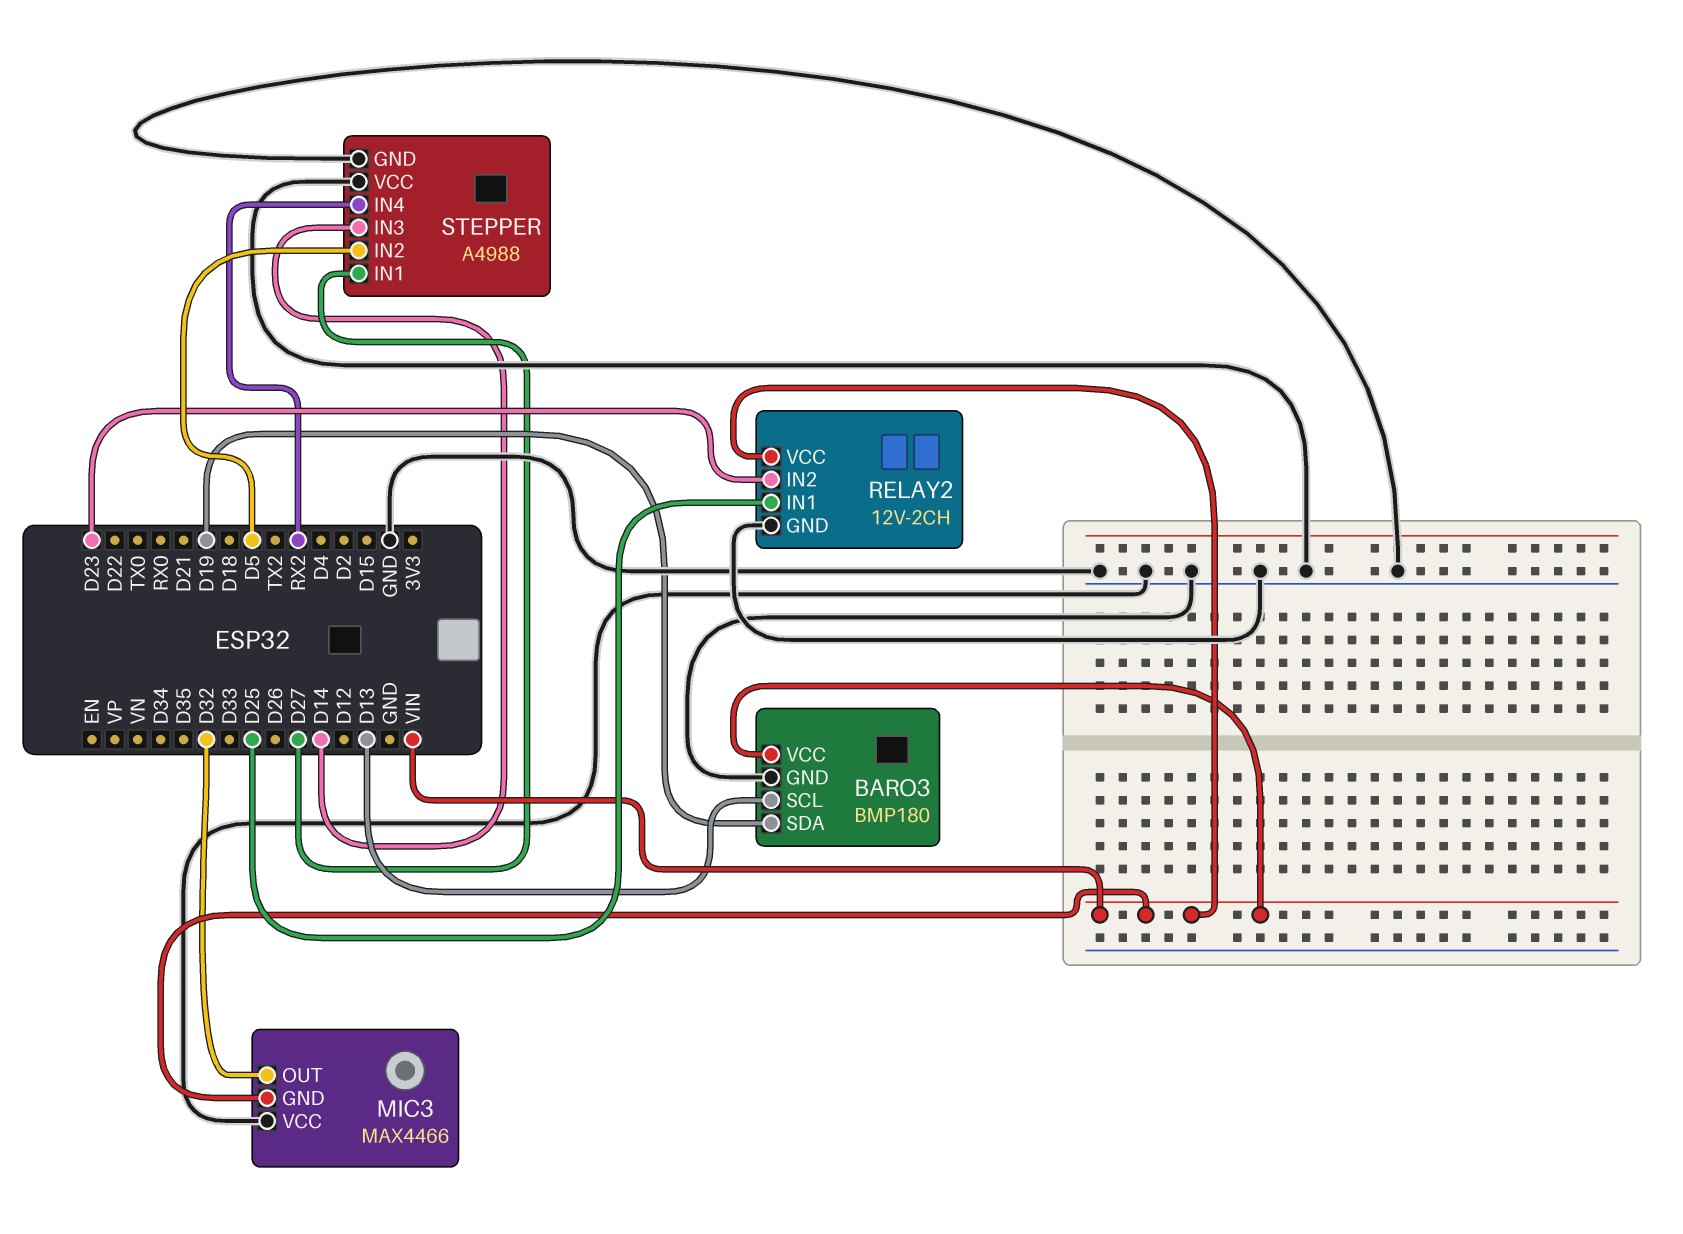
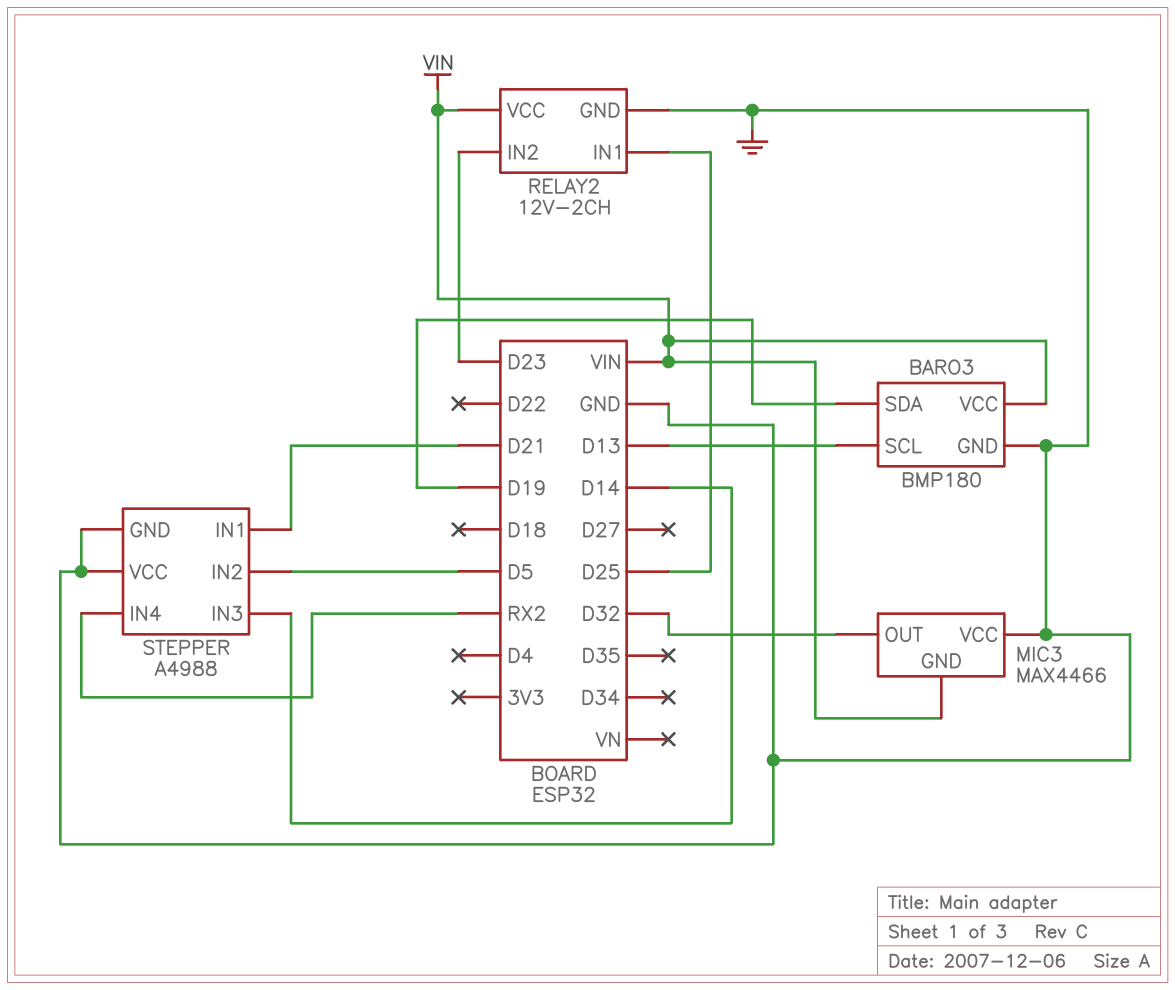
STEPPER pin IN1: D27 -> D21

